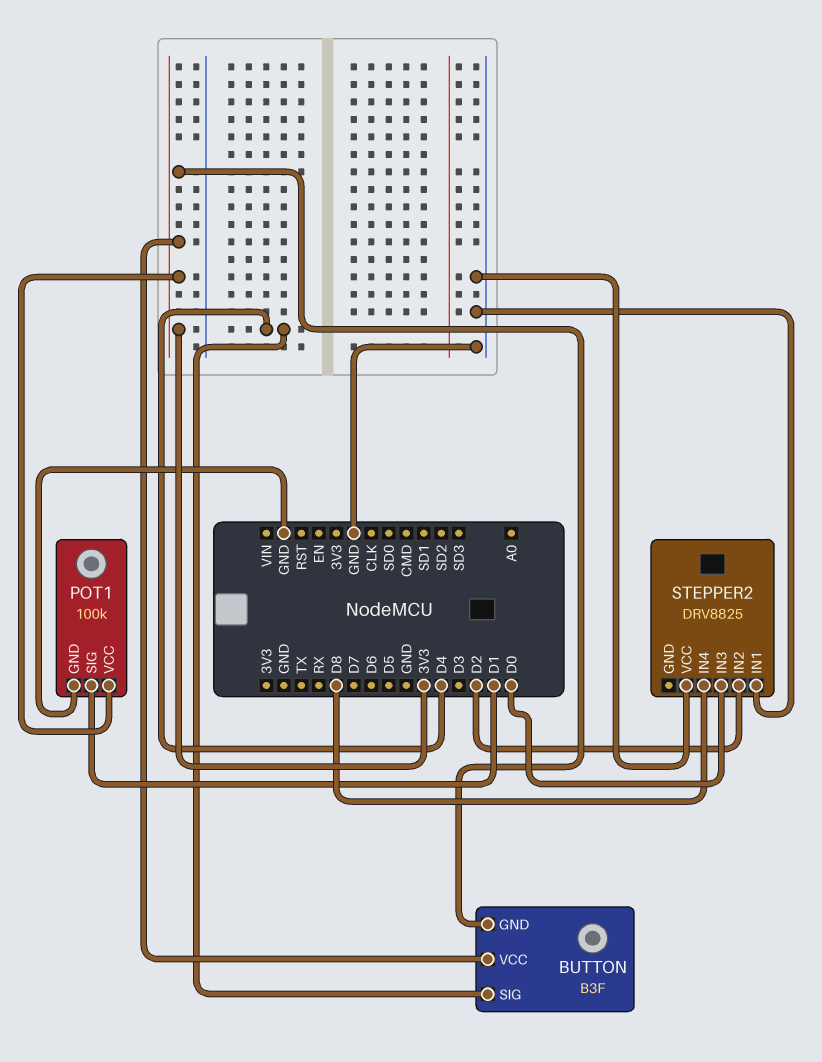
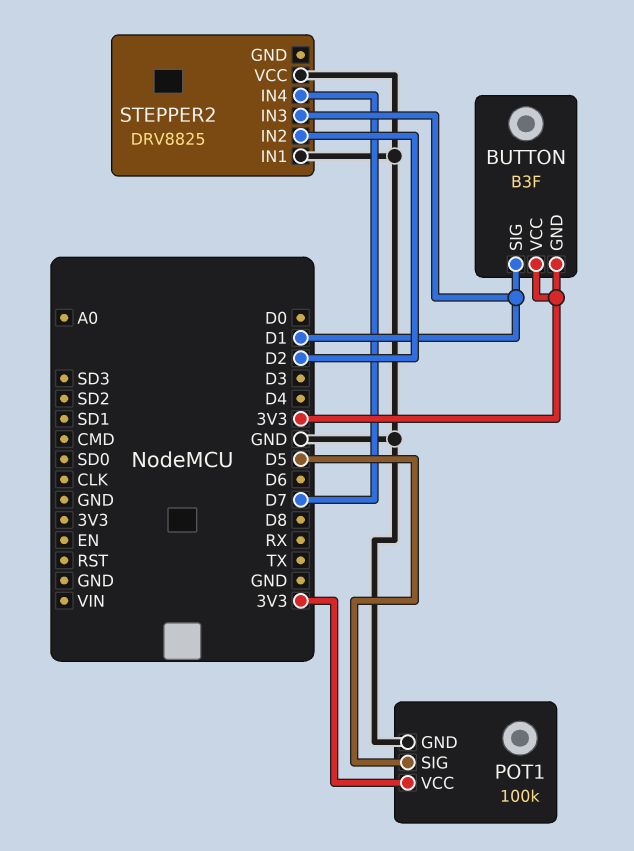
BUTTON pin SIG: D4 -> D1
POT1 pin SIG: D1 -> D5
STEPPER2 pin IN3: D0 -> D1
STEPPER2 pin IN4: D8 -> D7

